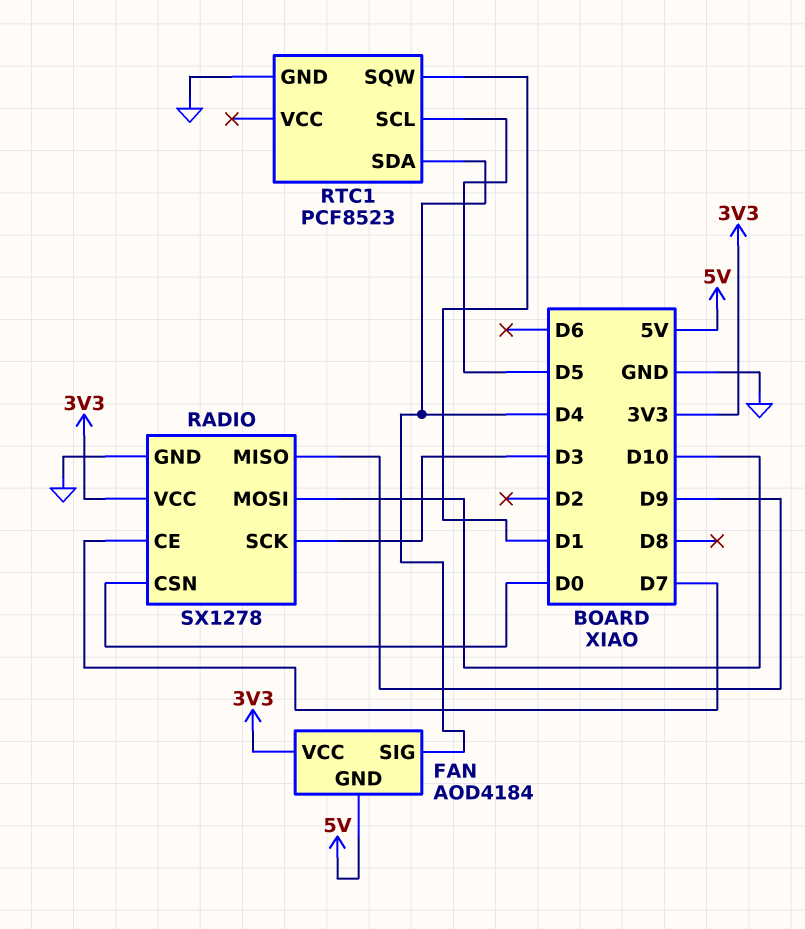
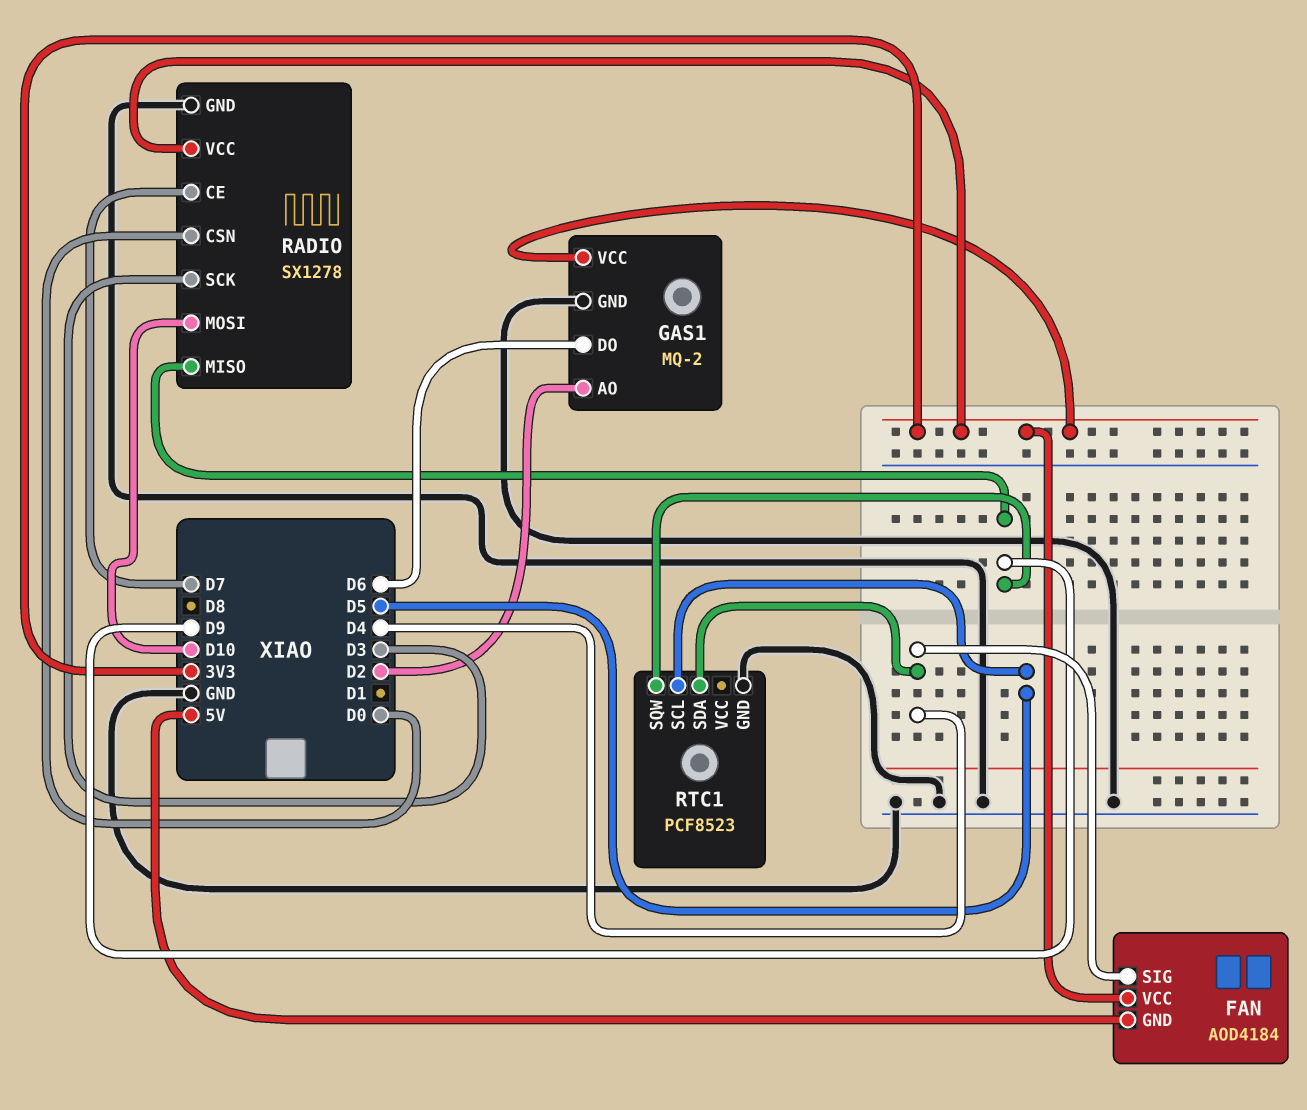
GAS1: none -> MQ-2
GAS1 pin AO: none -> D2
GAS1 pin DO: none -> D6
GAS1 pin GND: none -> GND
GAS1 pin VCC: none -> 3V3
RTC1 pin SQW: D1 -> D9

